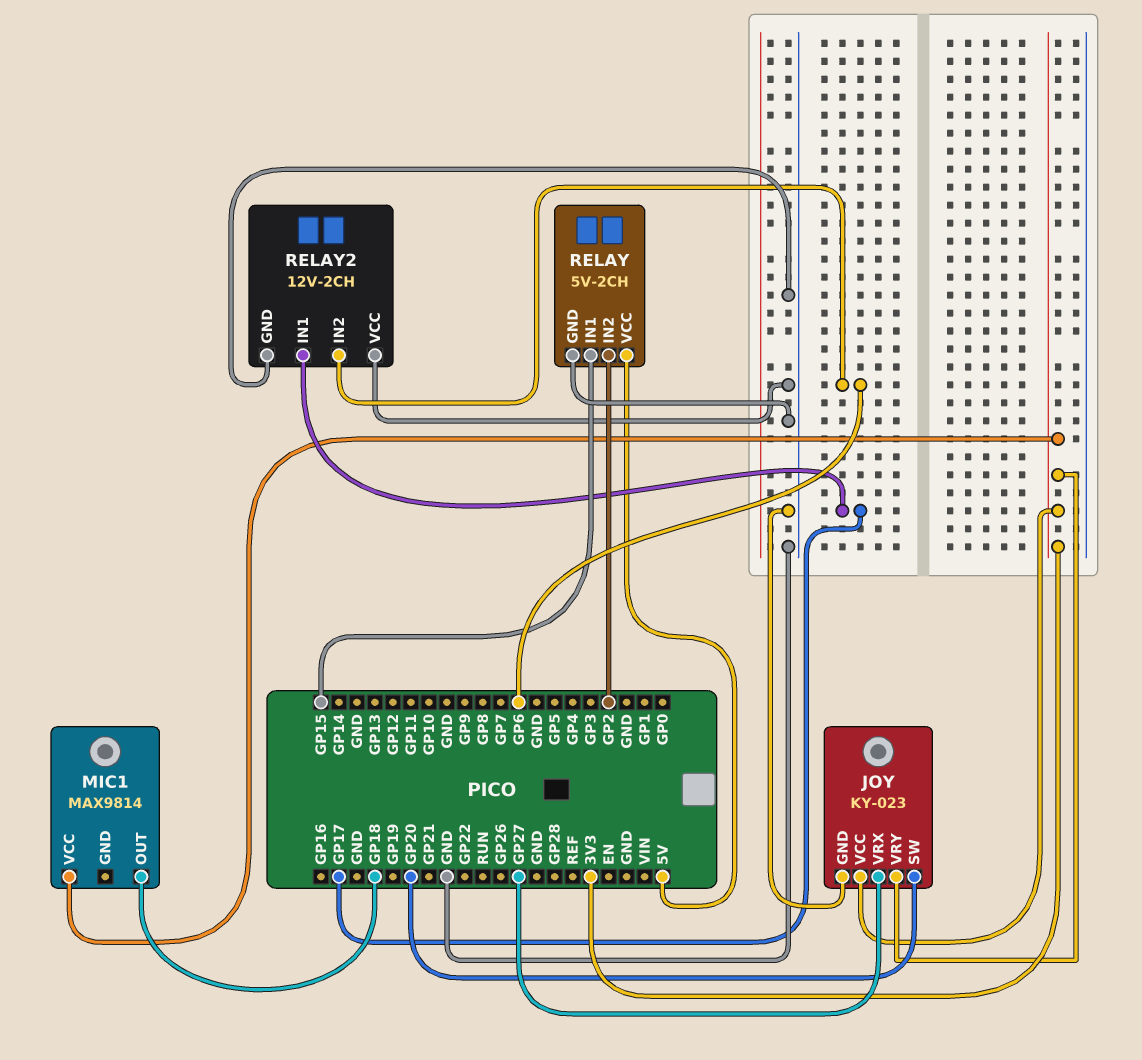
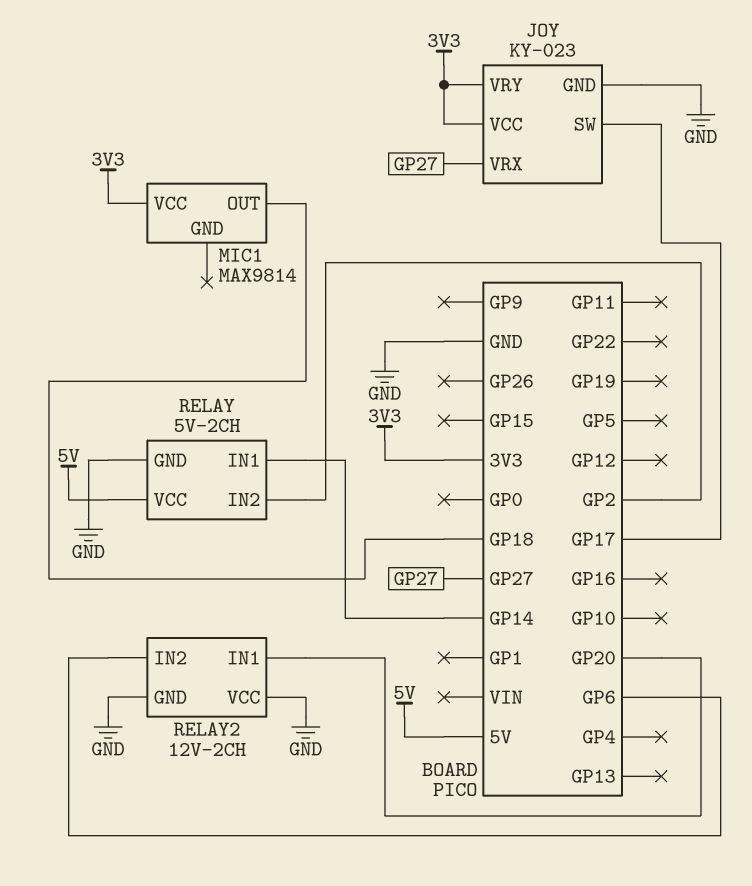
JOY pin SW: GP20 -> GP17
RELAY pin IN1: GP15 -> GP14
RELAY2 pin IN1: GP17 -> GP20

